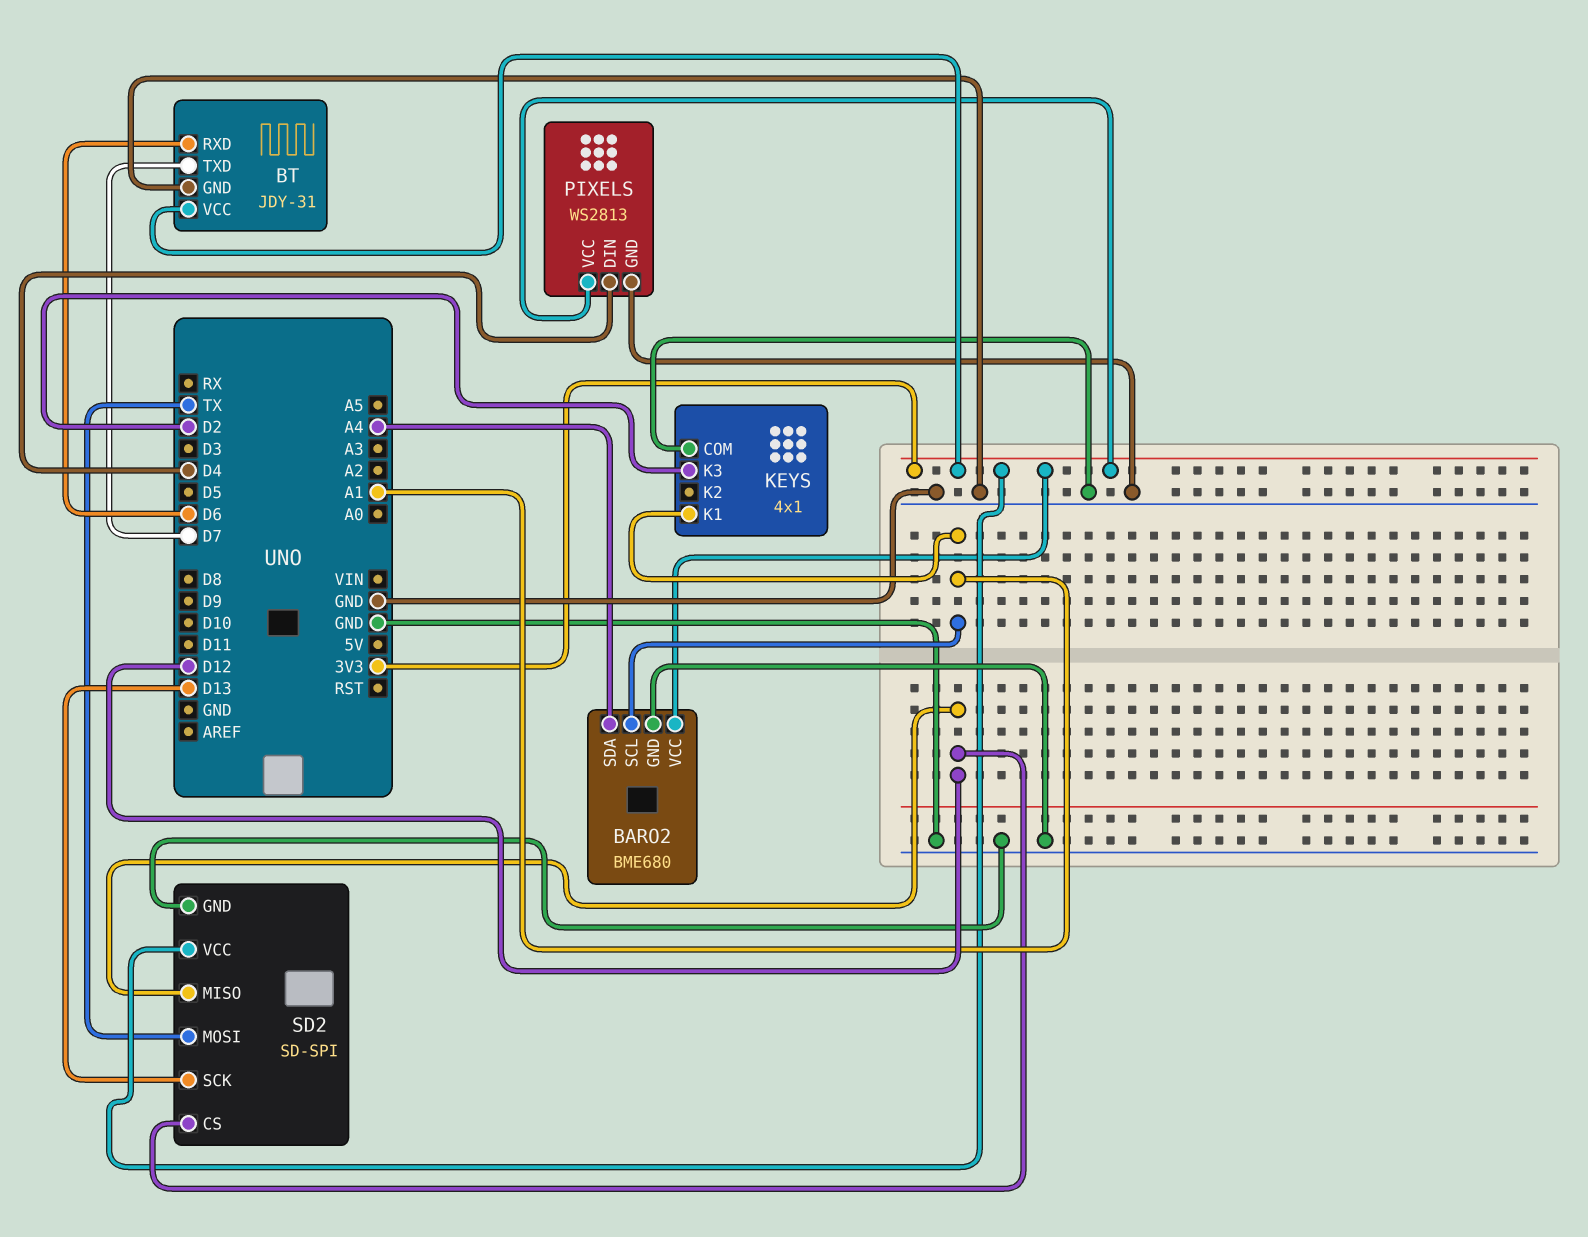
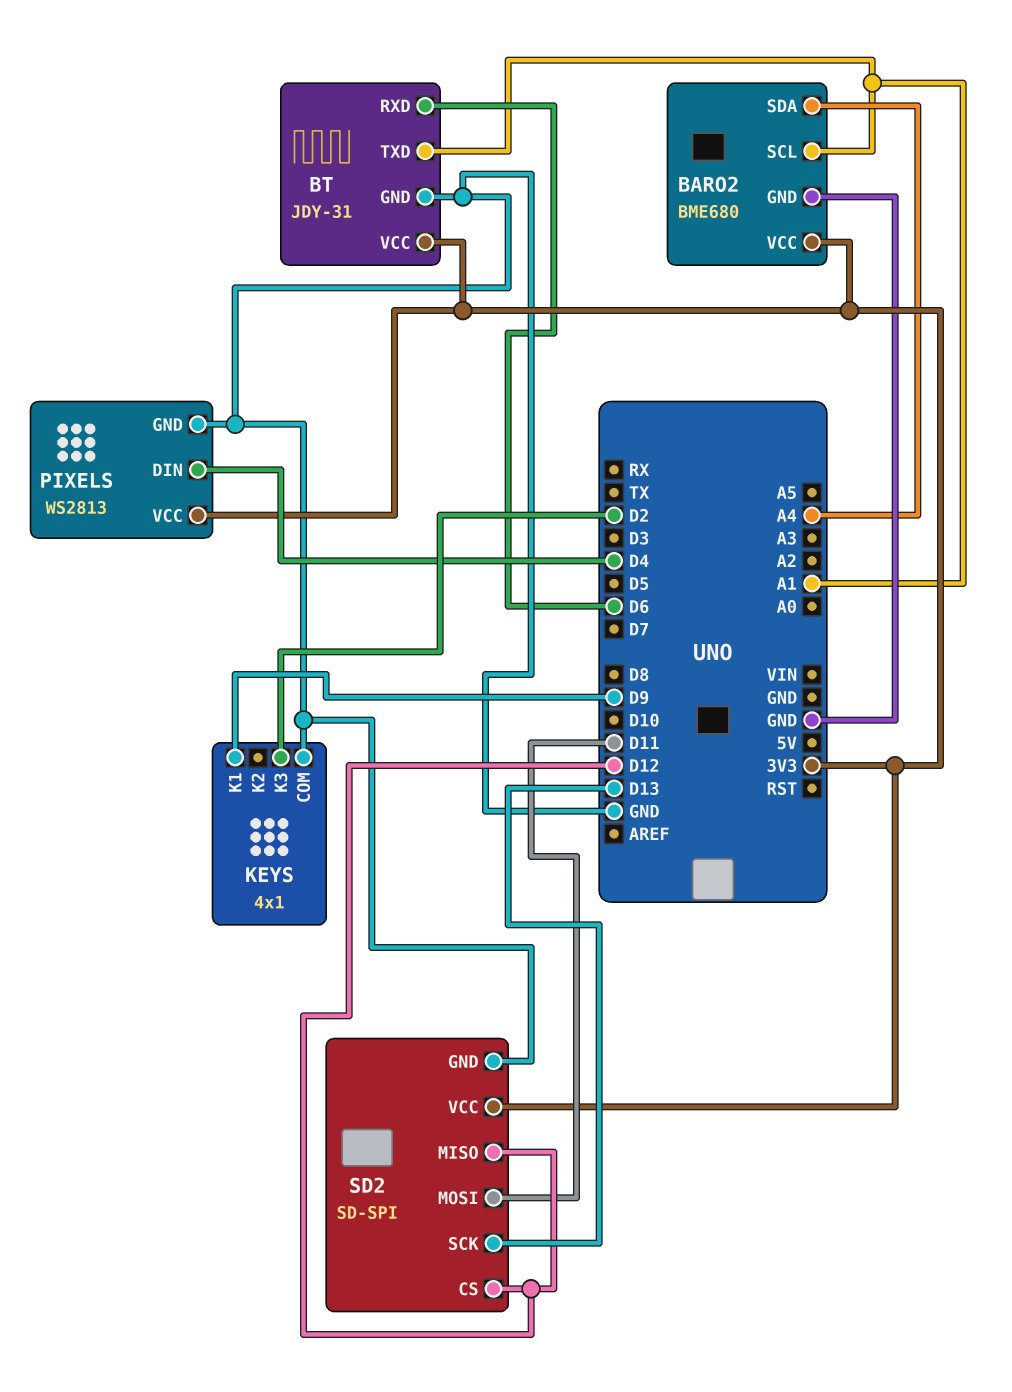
BT pin TXD: D7 -> A1
KEYS pin K1: A1 -> D9
SD2 pin MOSI: TX -> D11

